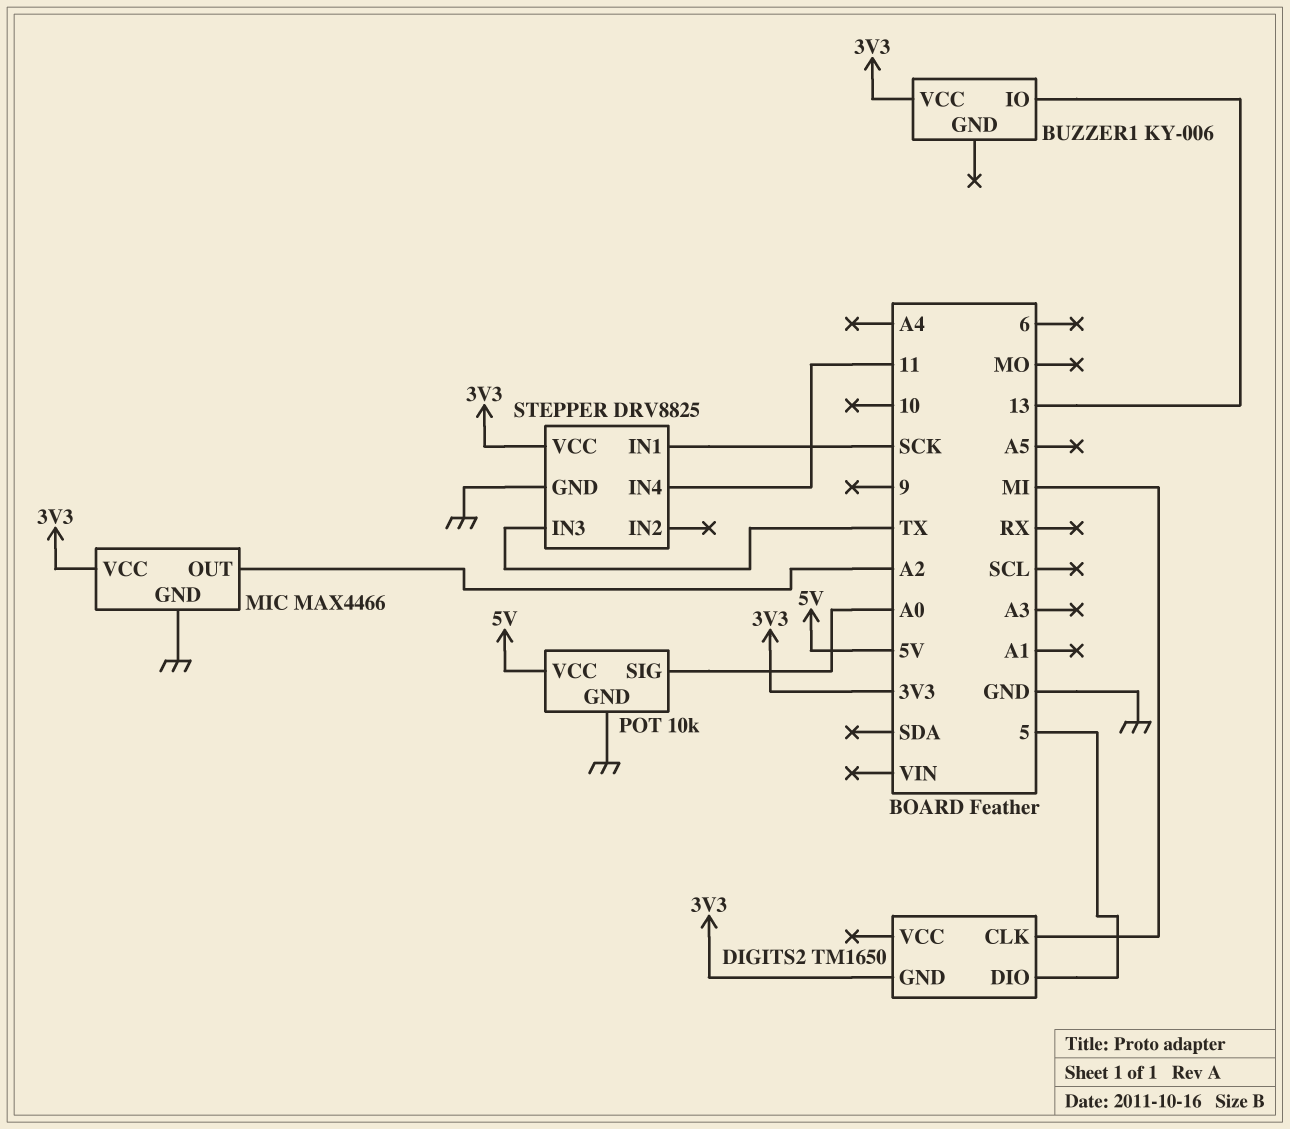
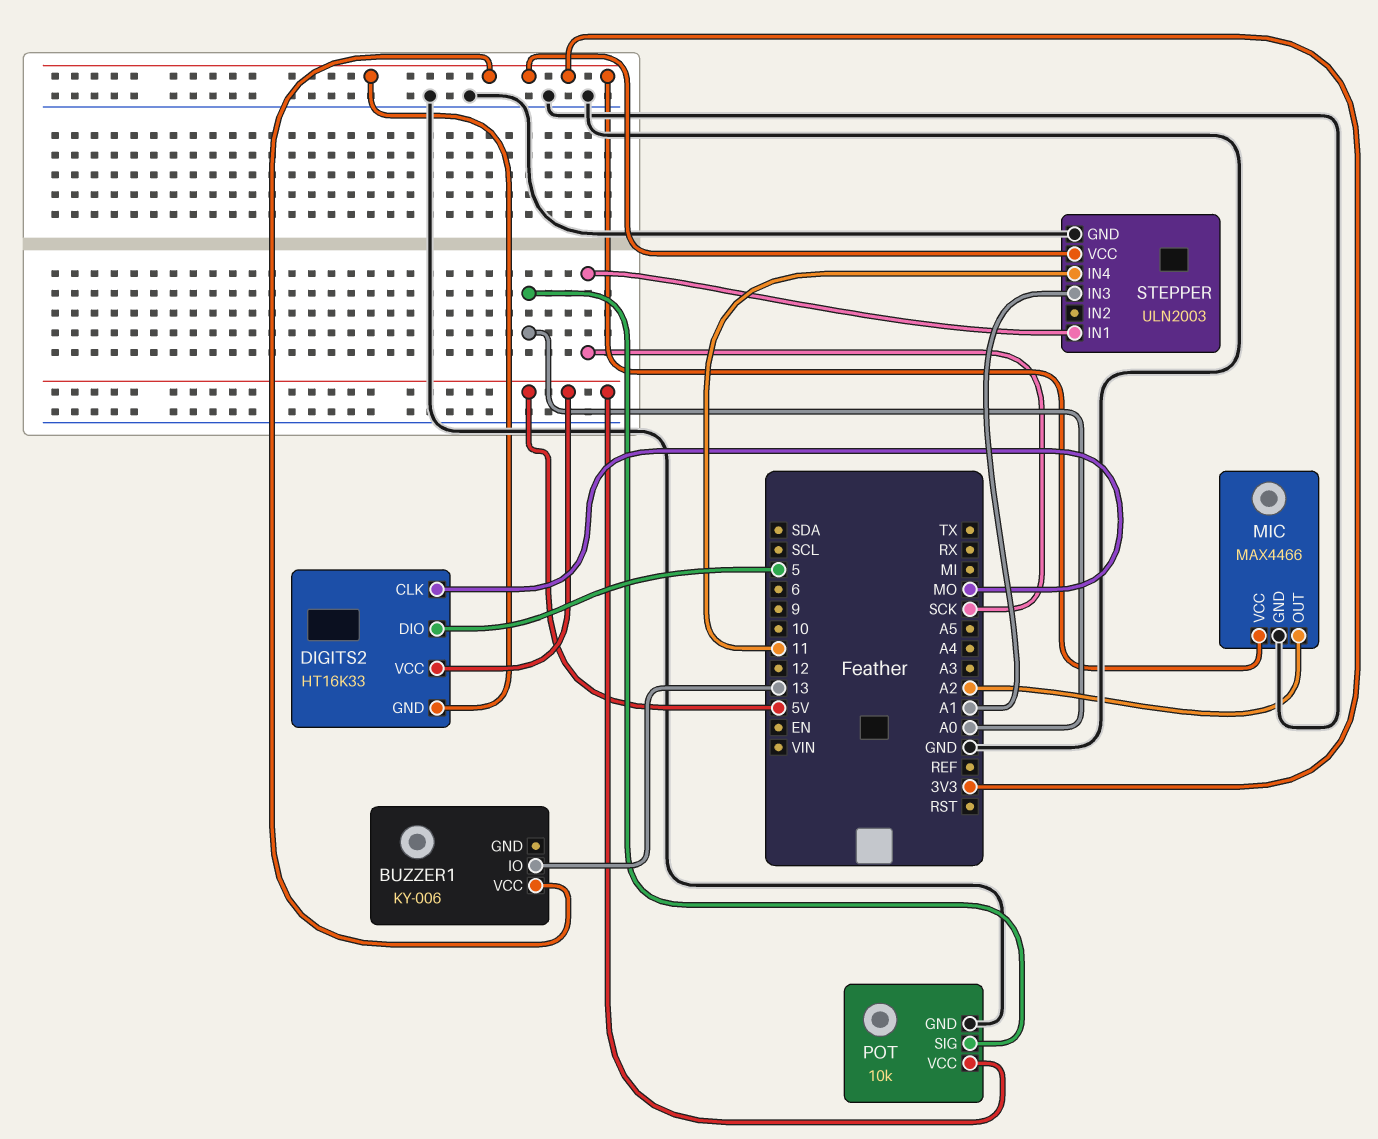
DIGITS2: TM1650 -> HT16K33
DIGITS2 pin CLK: MI -> MO
DIGITS2 pin VCC: none -> 5V
STEPPER: DRV8825 -> ULN2003
STEPPER pin IN3: TX -> A1

